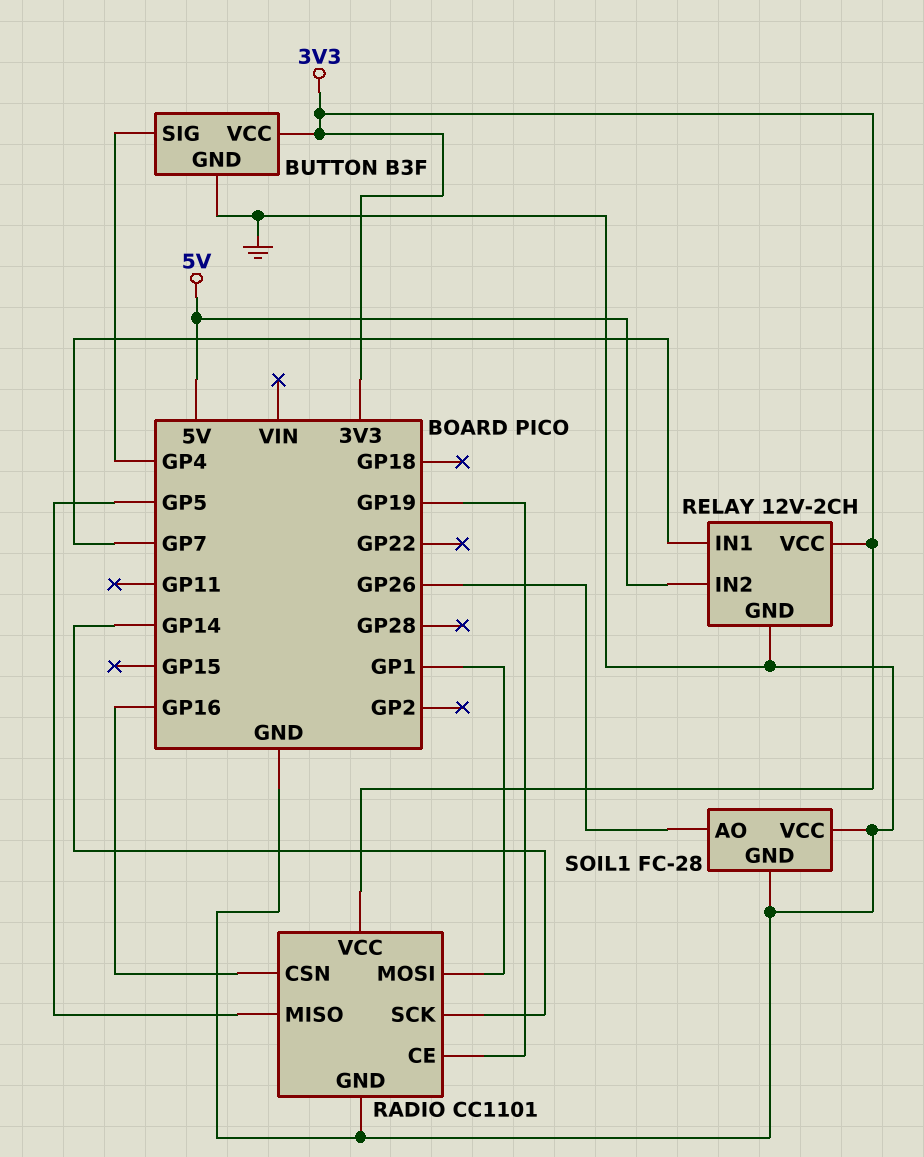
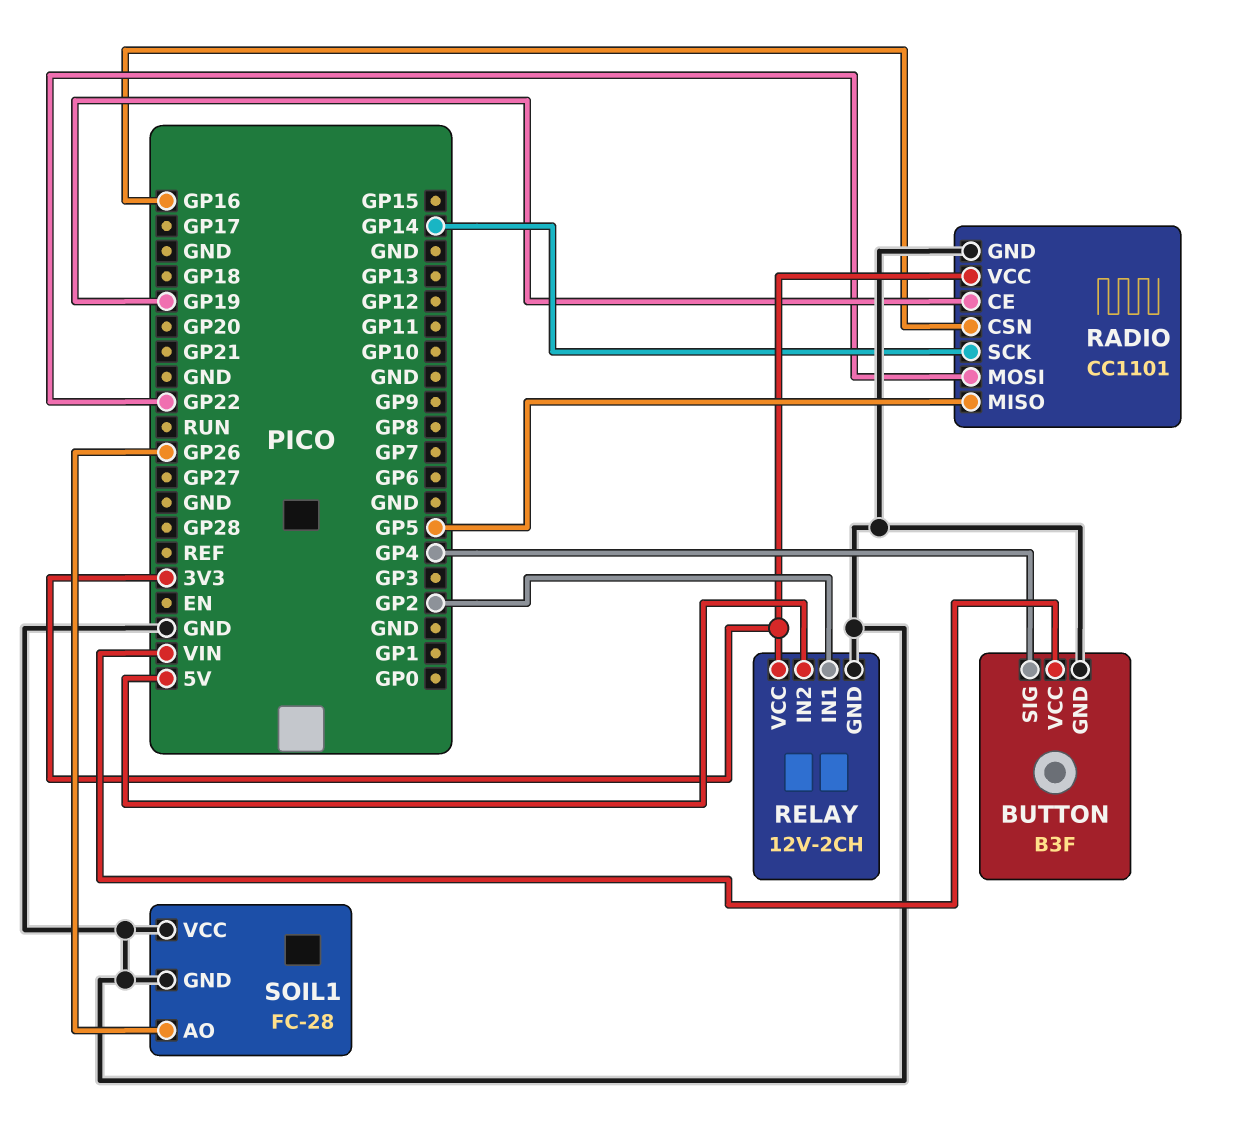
BUTTON pin VCC: 3V3 -> VIN
RADIO pin MOSI: GP1 -> GP22
RELAY pin IN1: GP7 -> GP2

